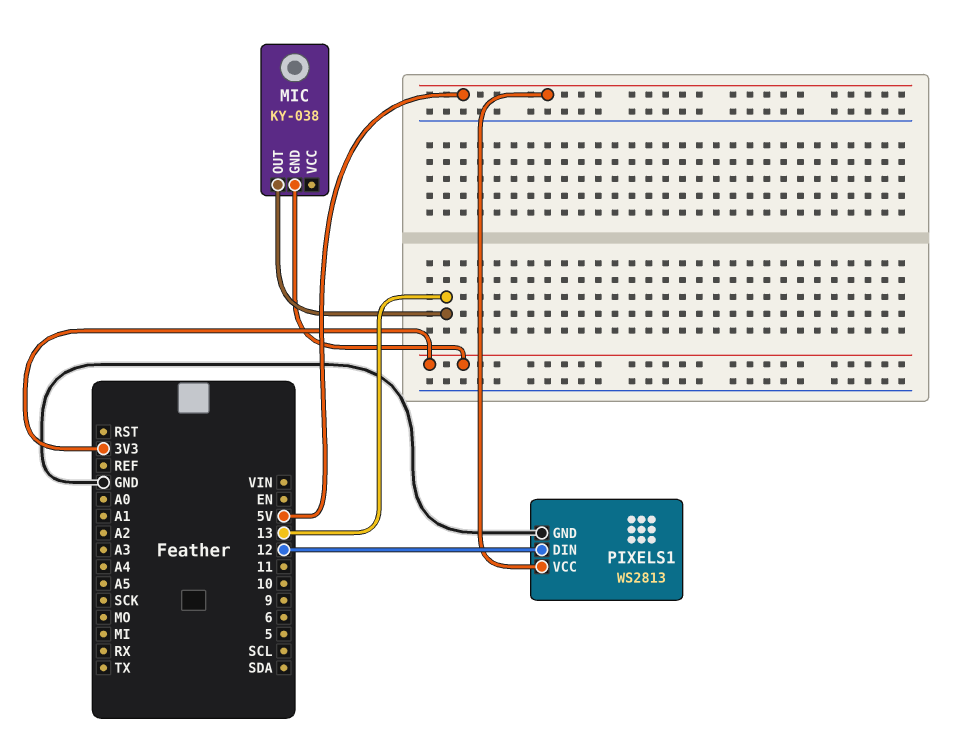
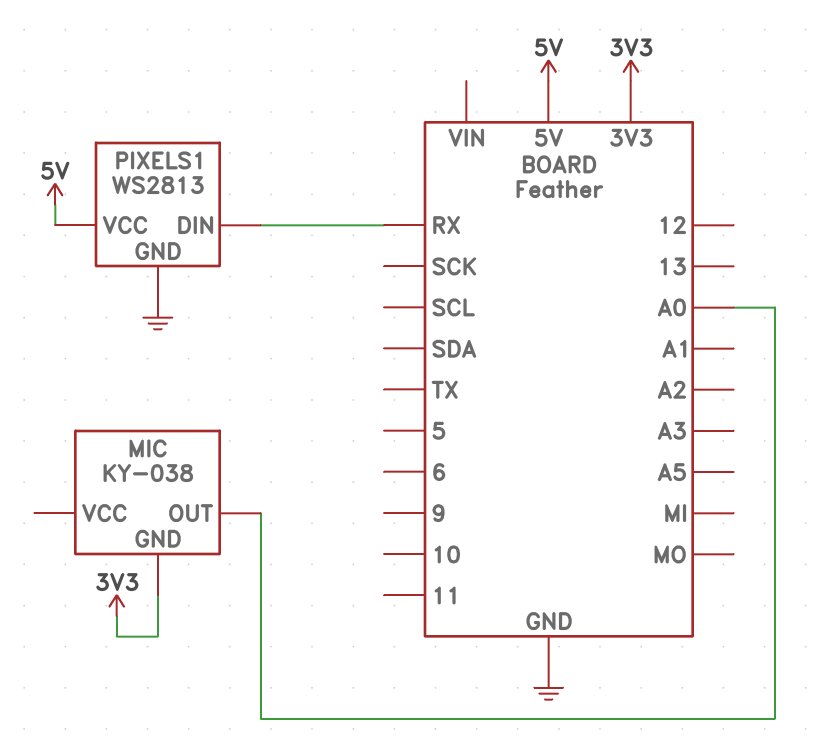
MIC pin OUT: 13 -> A0
PIXELS1 pin DIN: 12 -> RX

